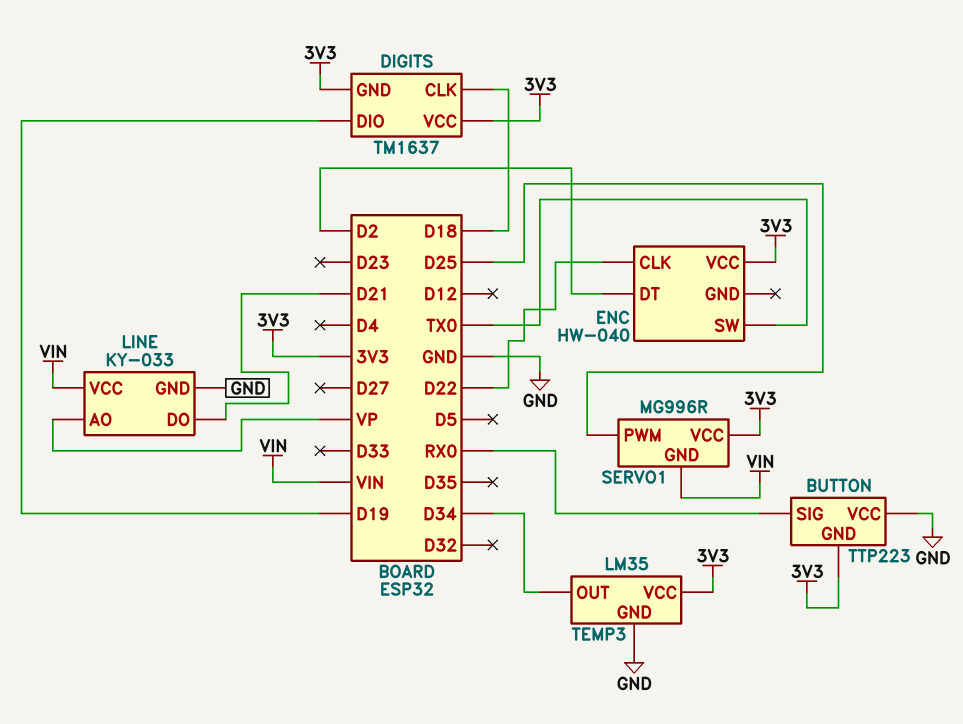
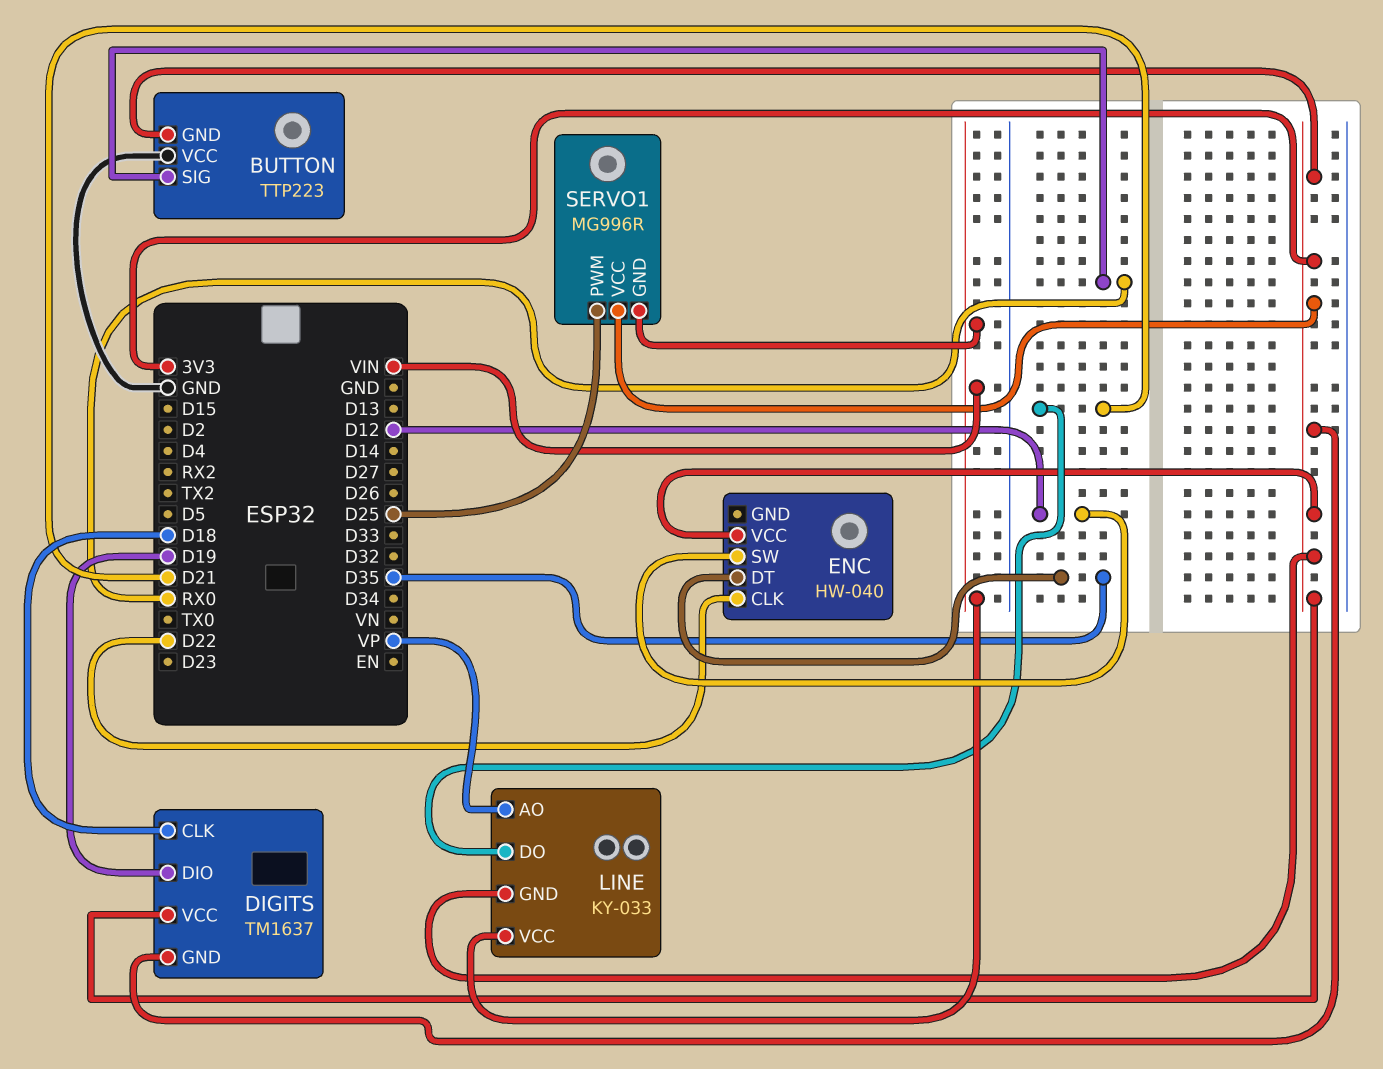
ENC pin DT: D2 -> D35
ENC pin SW: TX0 -> D12
LINE pin GND: GND -> 3V3
TEMP3: LM35 -> none
TEMP3 pin GND: GND -> none
TEMP3 pin OUT: D34 -> none
TEMP3 pin VCC: 3V3 -> none

